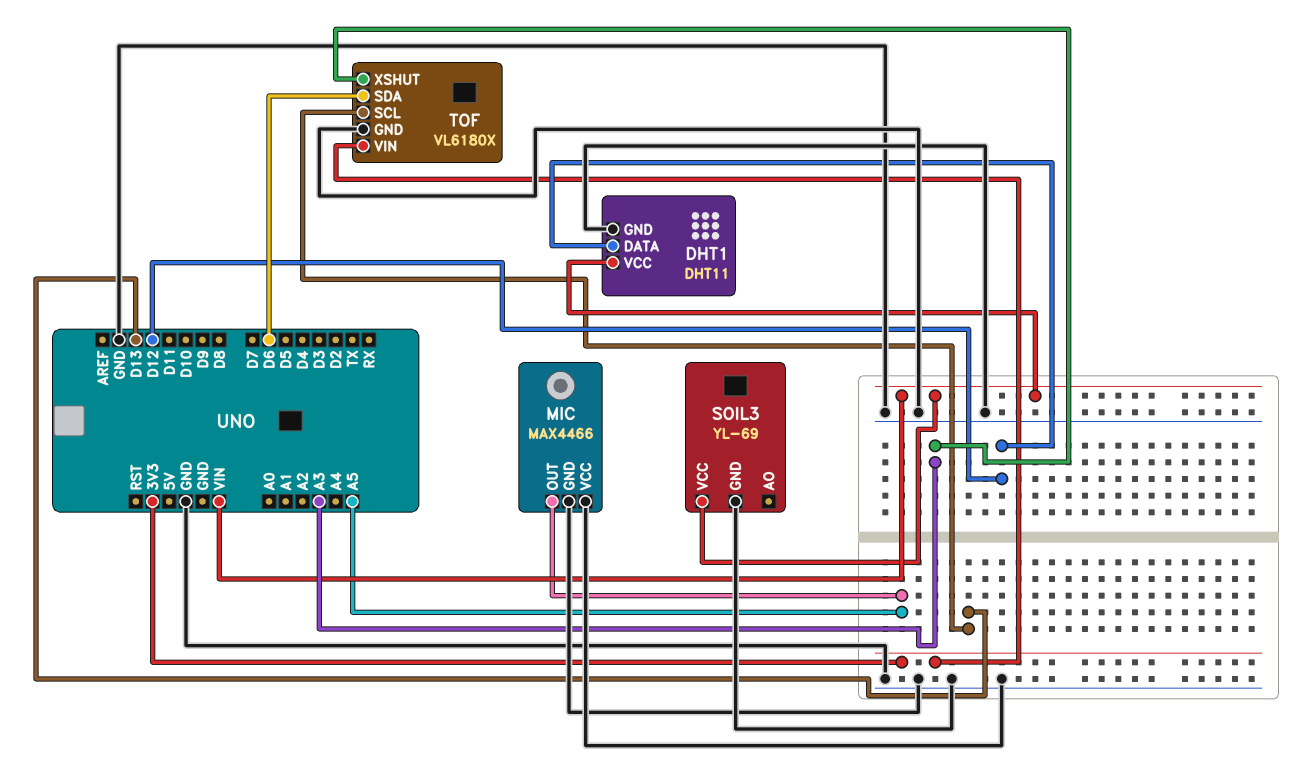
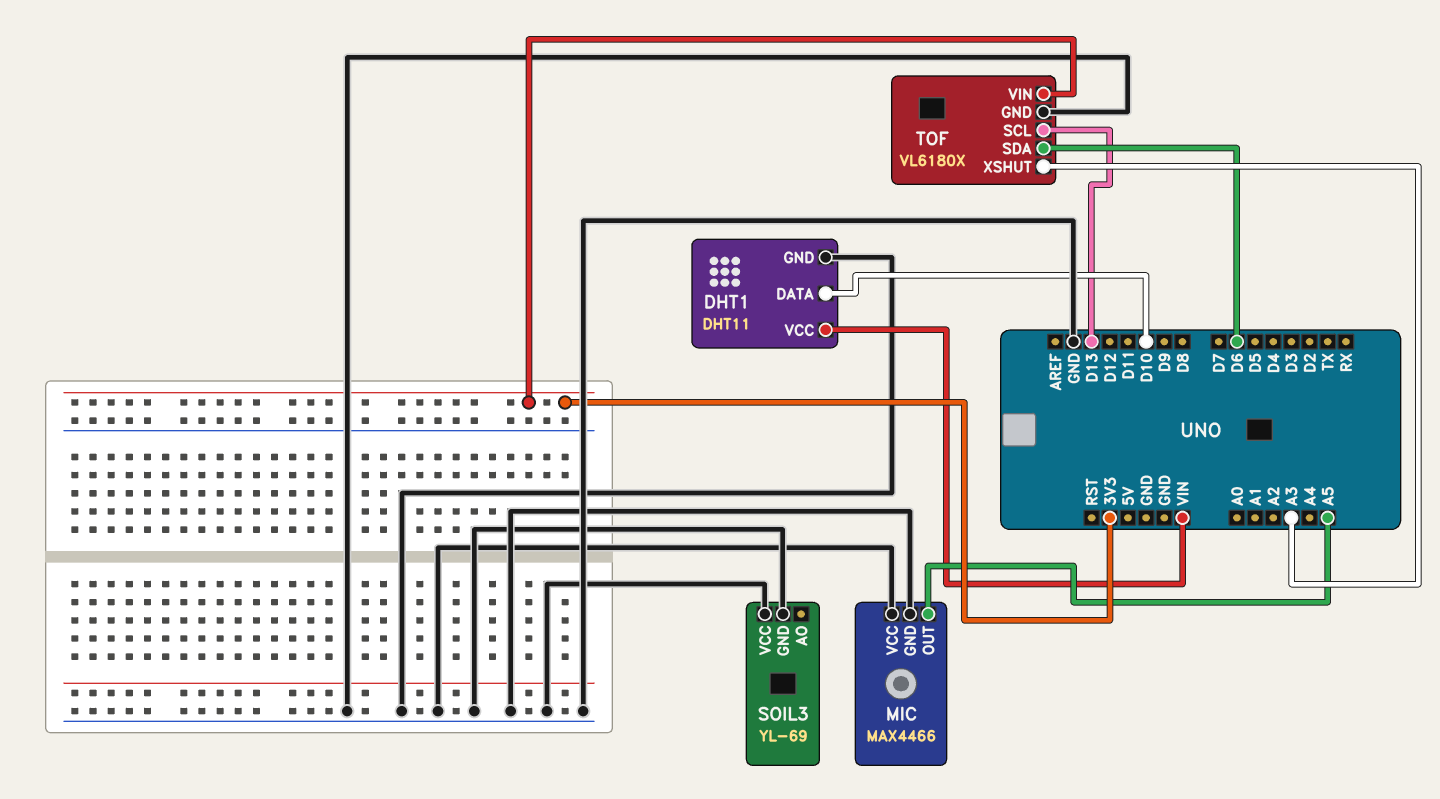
DHT1 pin DATA: D12 -> D10
SOIL3 pin VCC: VIN -> GND

